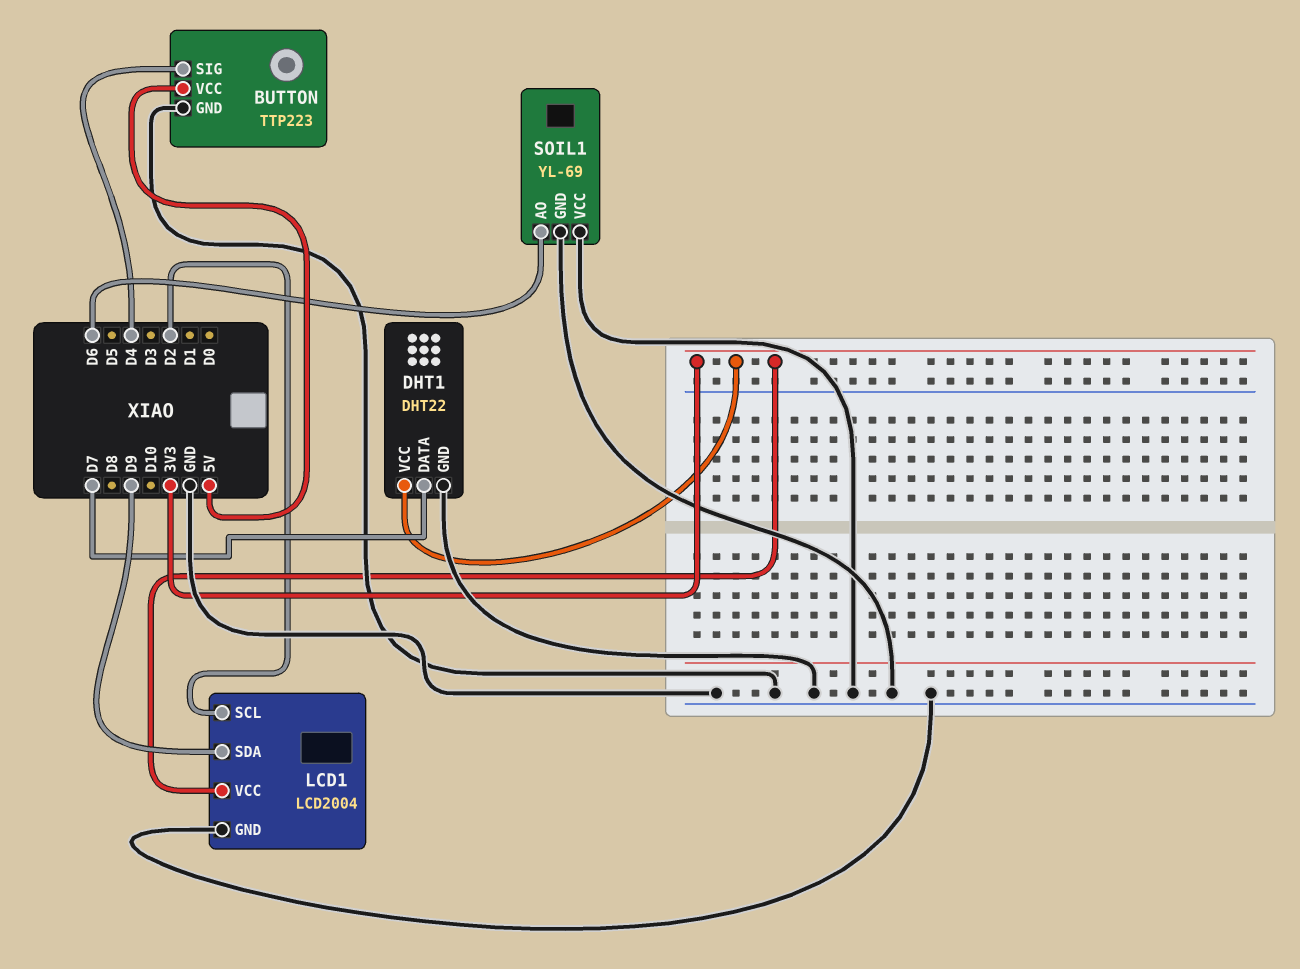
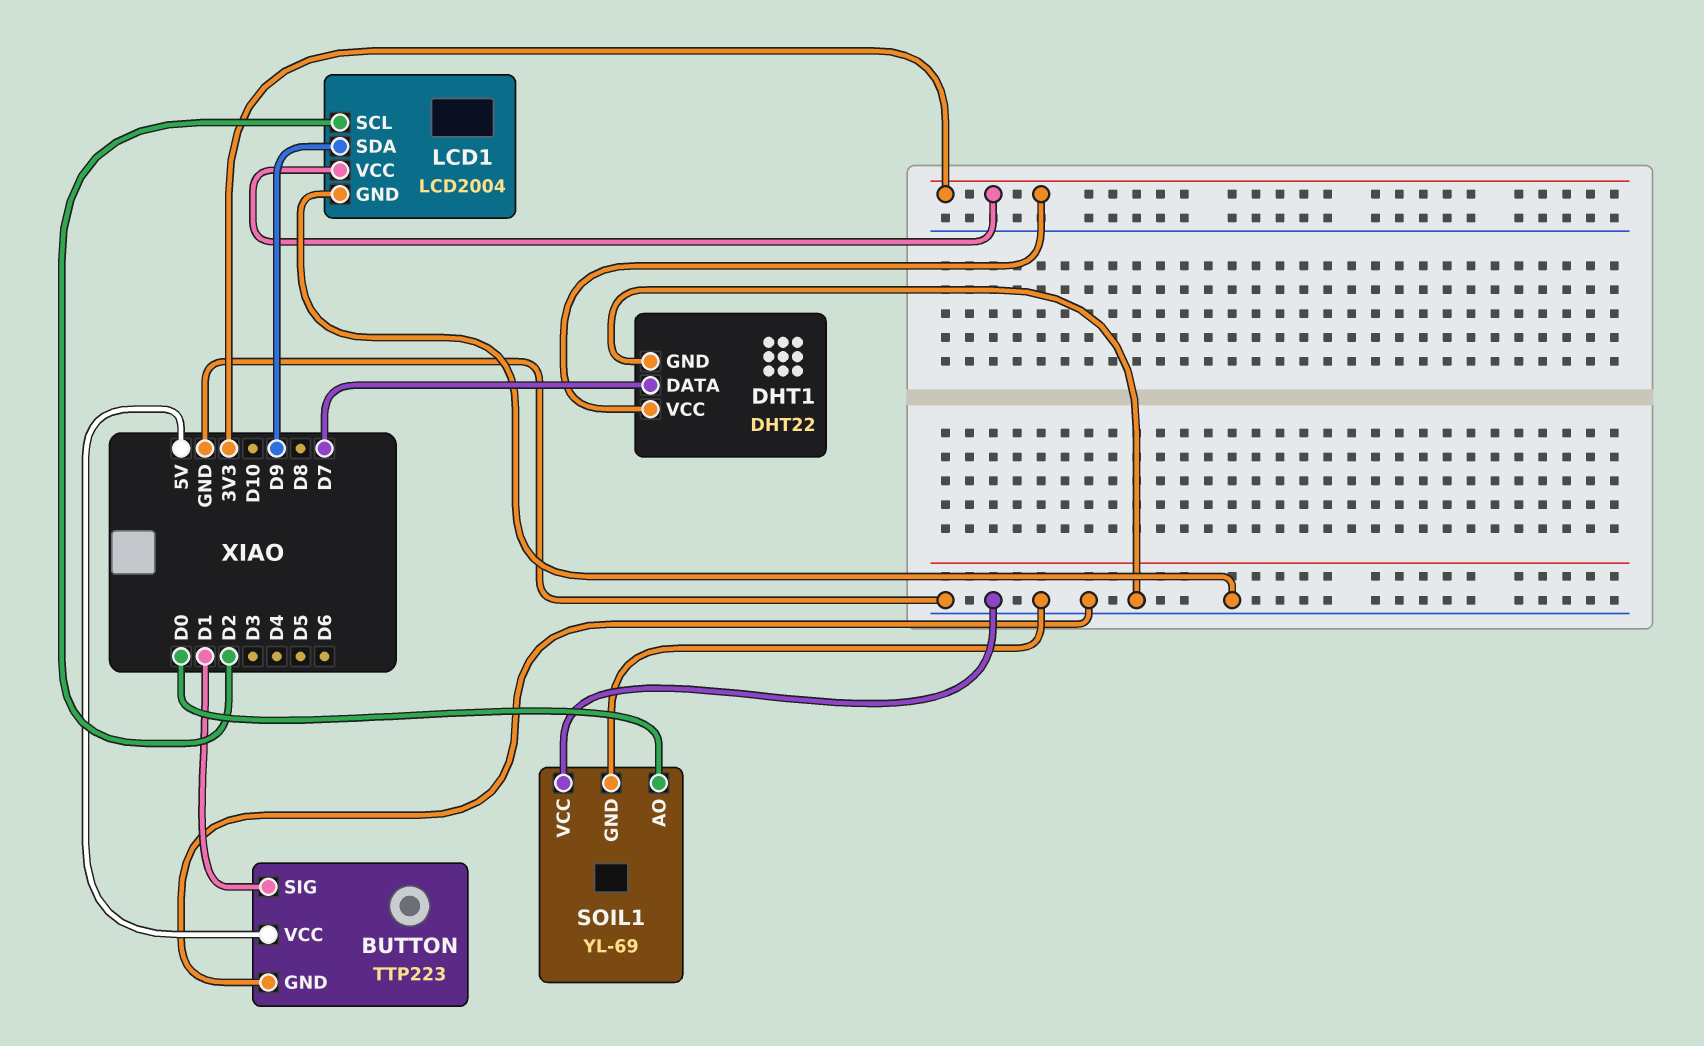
BUTTON pin SIG: D4 -> D1
SOIL1 pin AO: D6 -> D0

